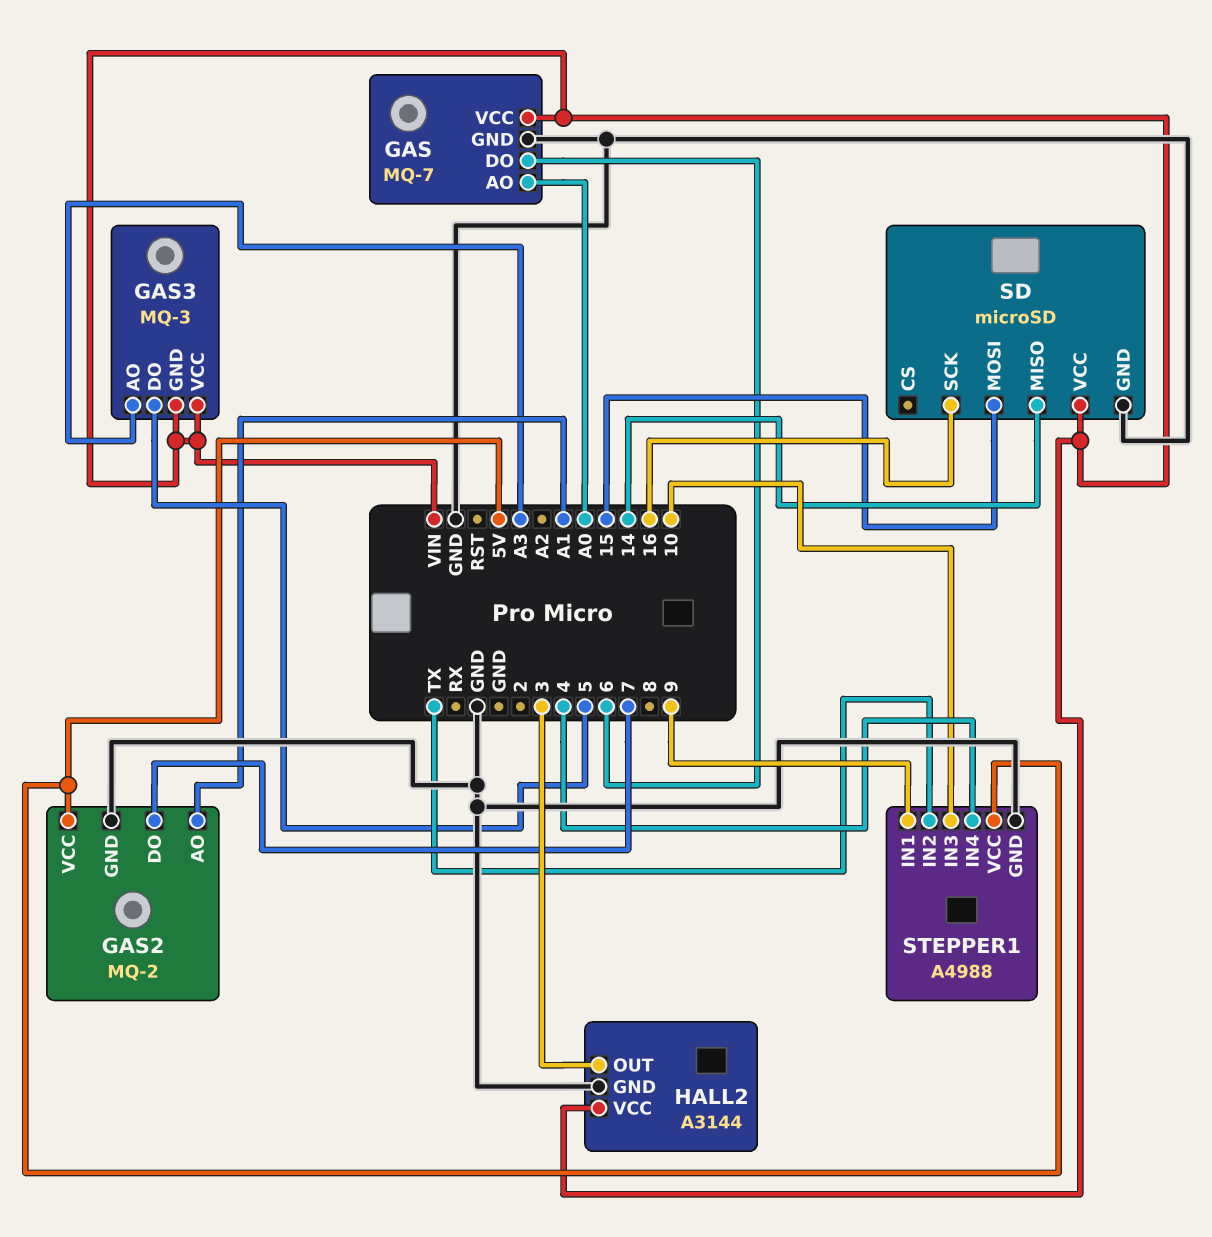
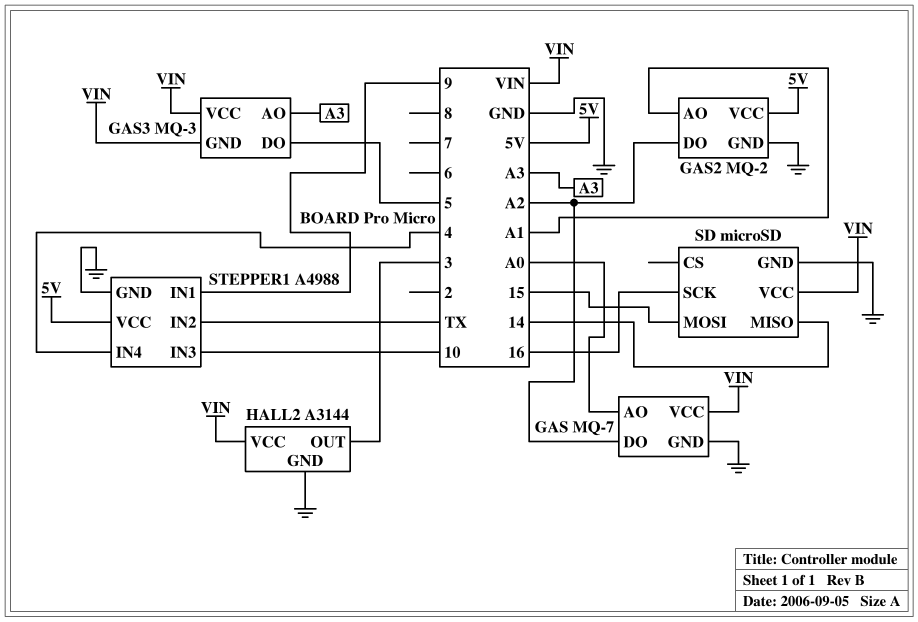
GAS pin DO: 6 -> A2
GAS2 pin DO: 7 -> A2

